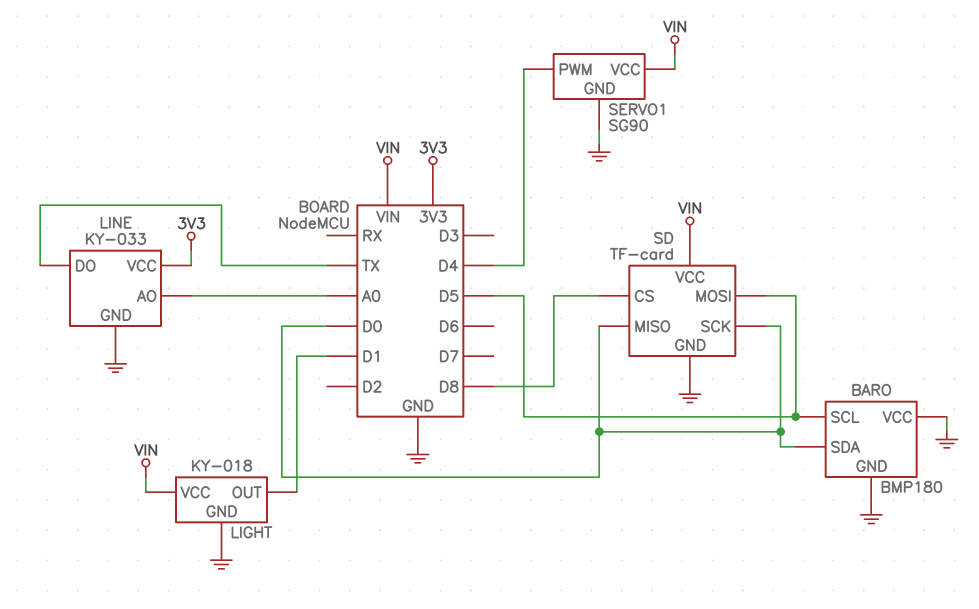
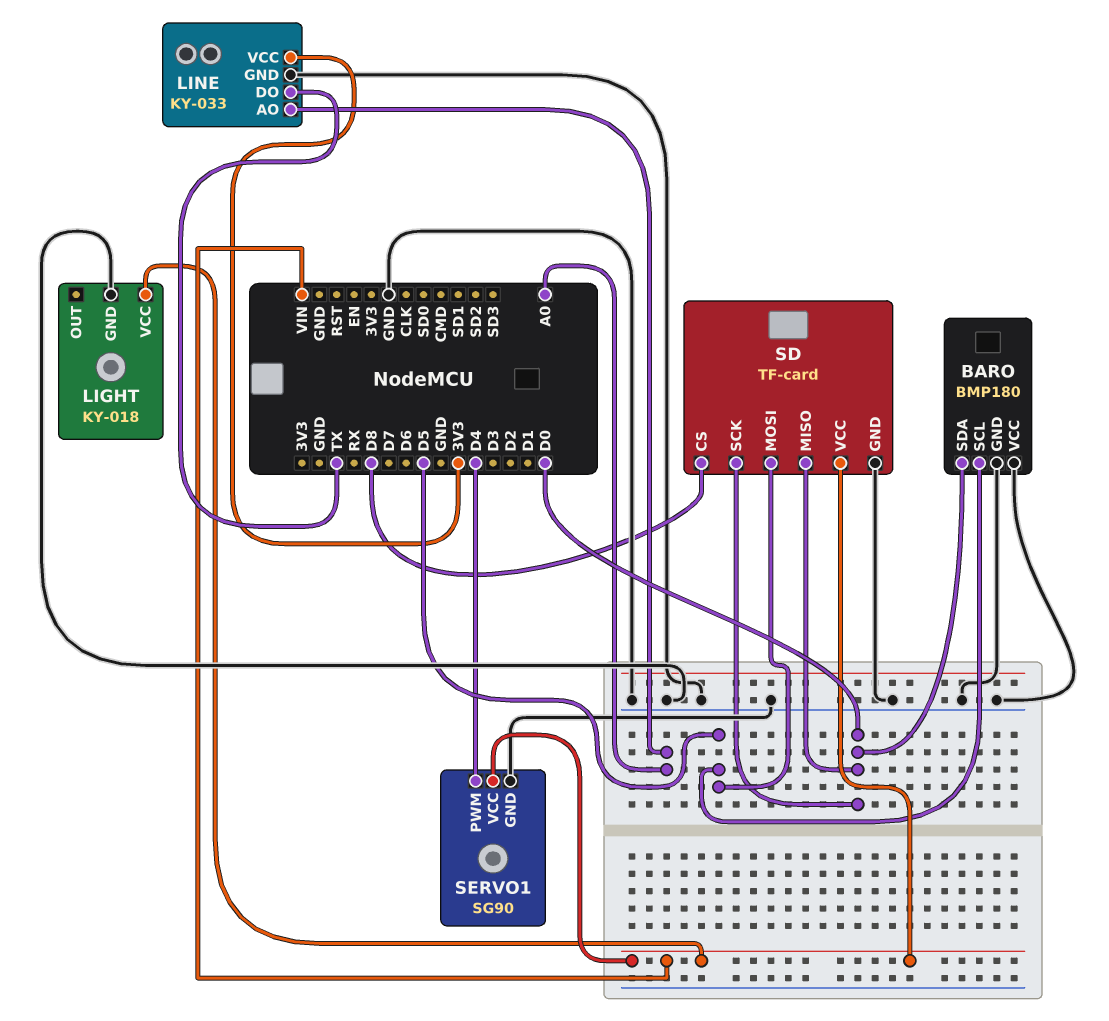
LIGHT pin OUT: D1 -> none

